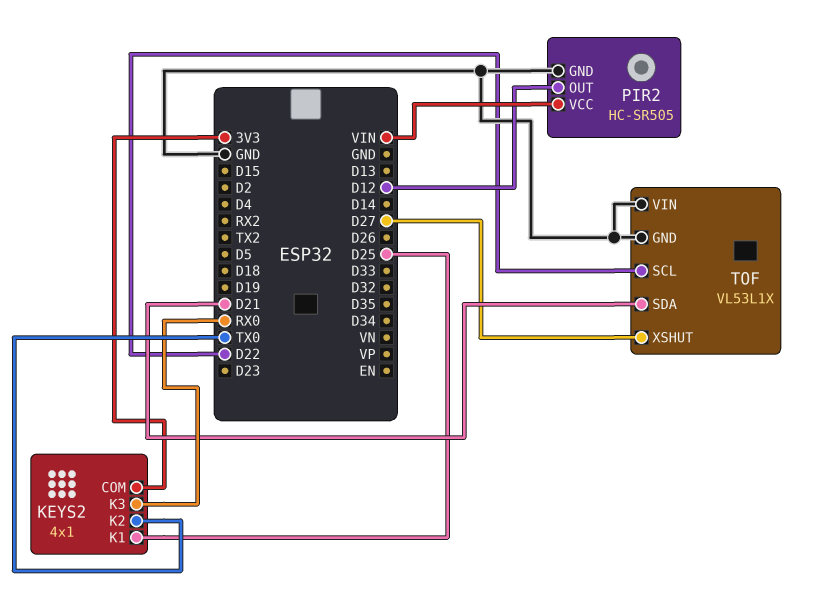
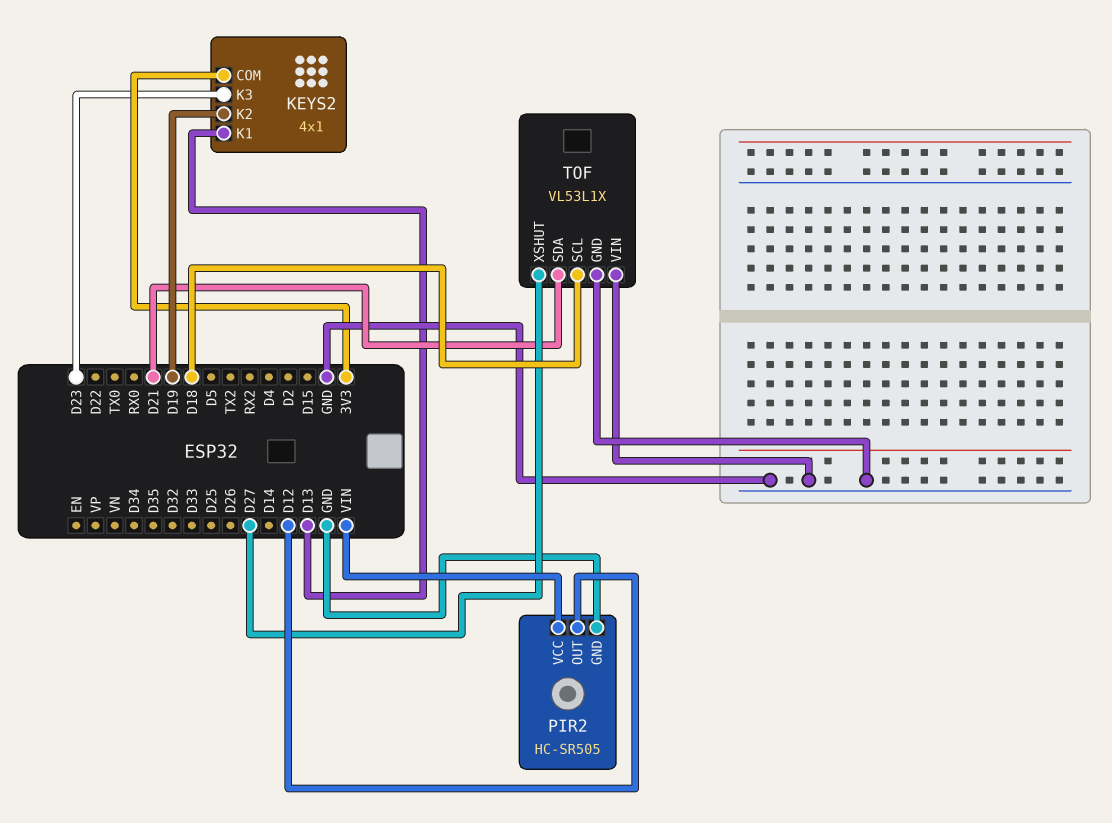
KEYS2 pin K1: D25 -> D13
KEYS2 pin K2: TX0 -> D19
KEYS2 pin K3: RX0 -> D23
TOF pin SCL: D22 -> D18

